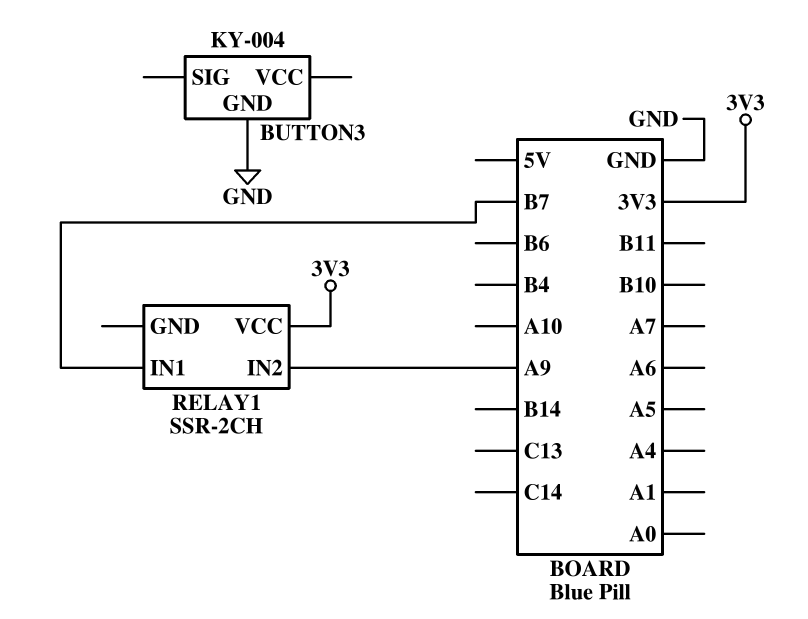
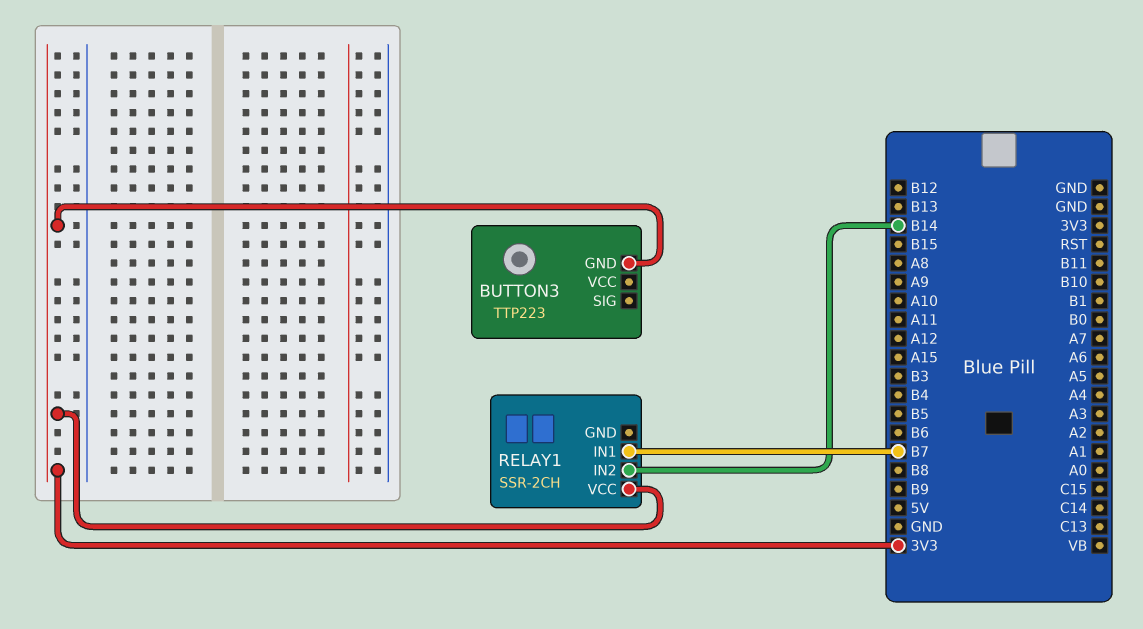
BUTTON3: KY-004 -> TTP223
BUTTON3 pin GND: GND -> 3V3
RELAY1 pin IN2: A9 -> B14

